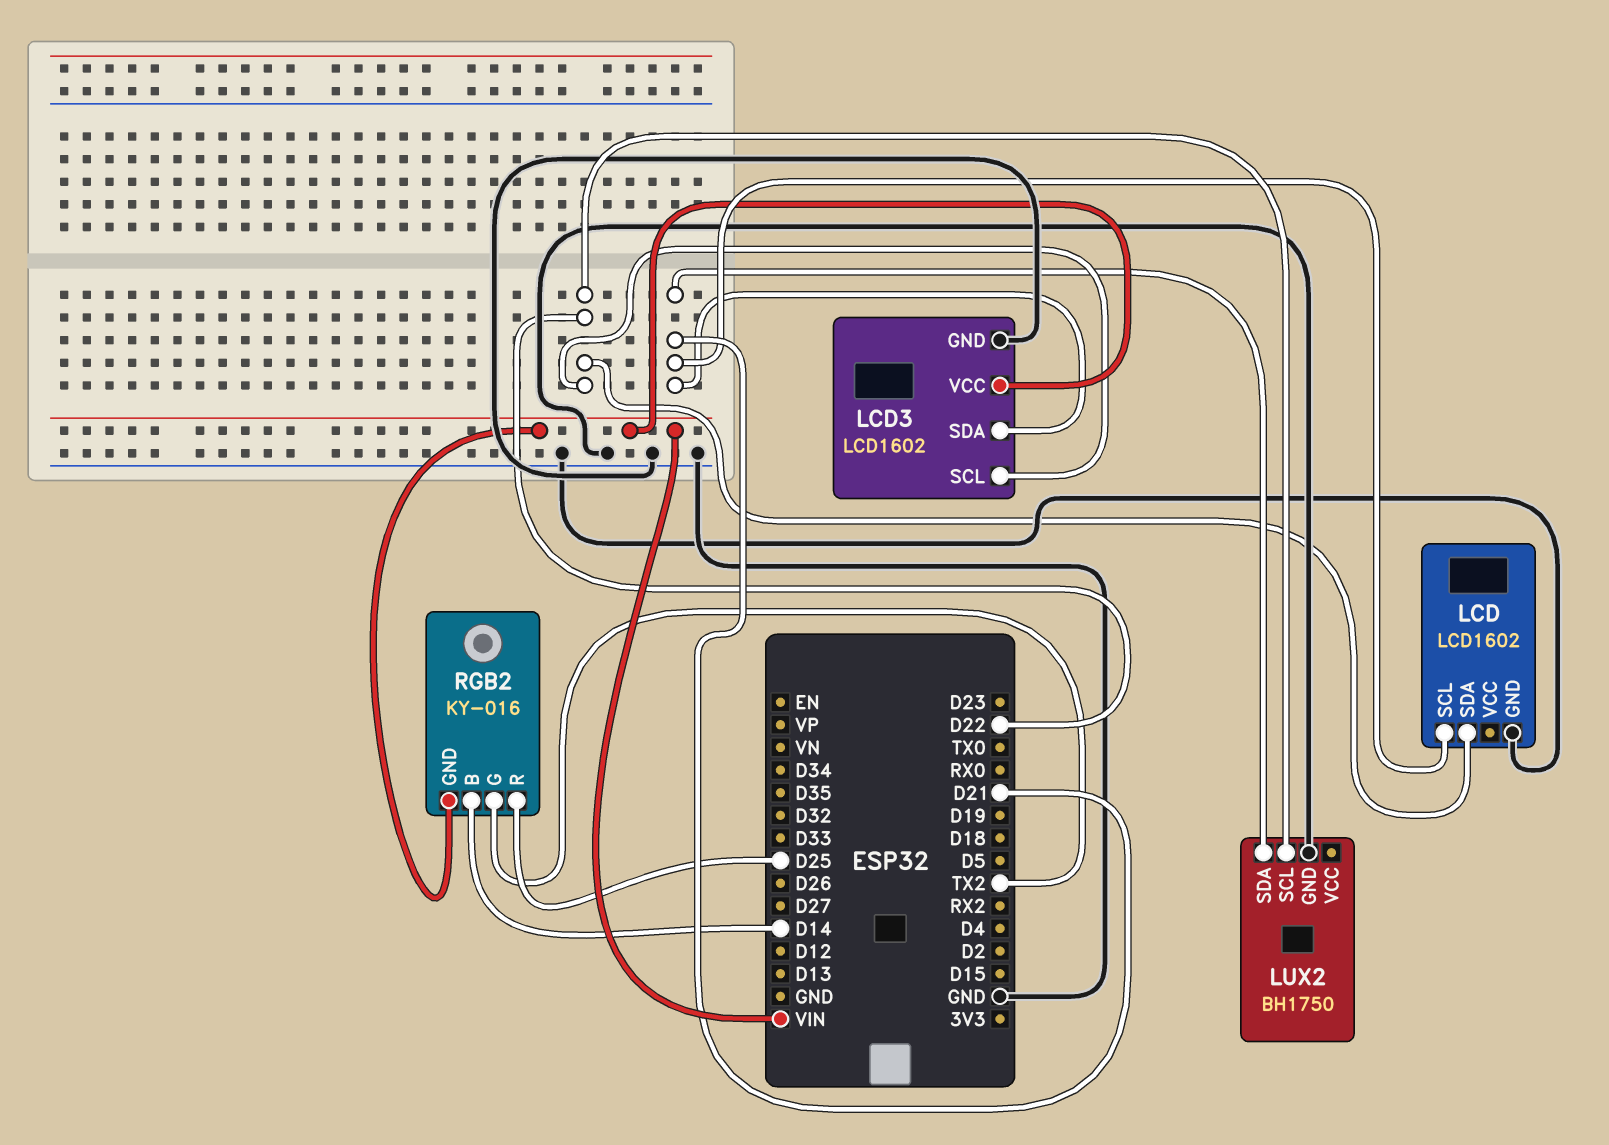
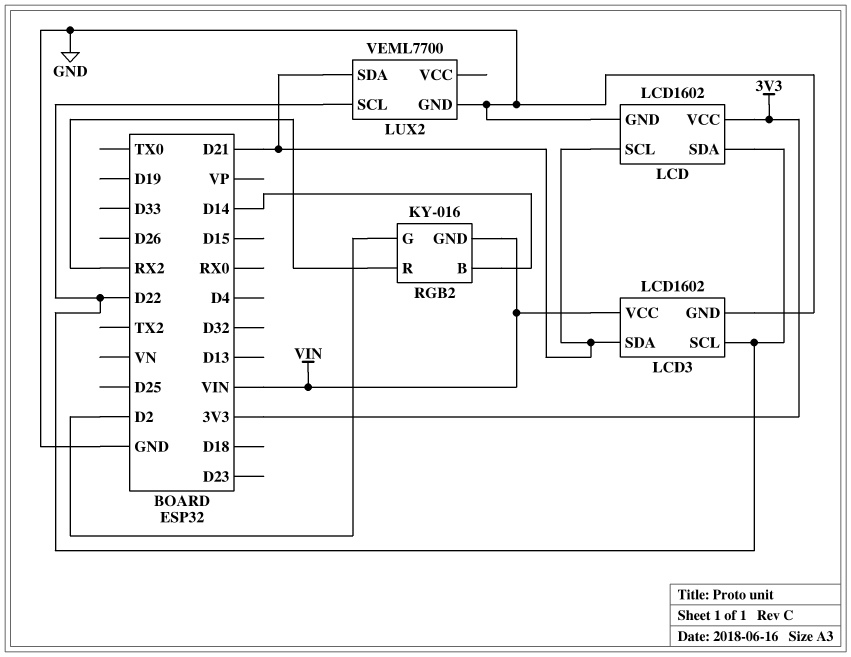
LCD pin VCC: none -> 3V3
LUX2: BH1750 -> VEML7700
RGB2 pin G: TX2 -> D2
RGB2 pin R: D25 -> RX2

